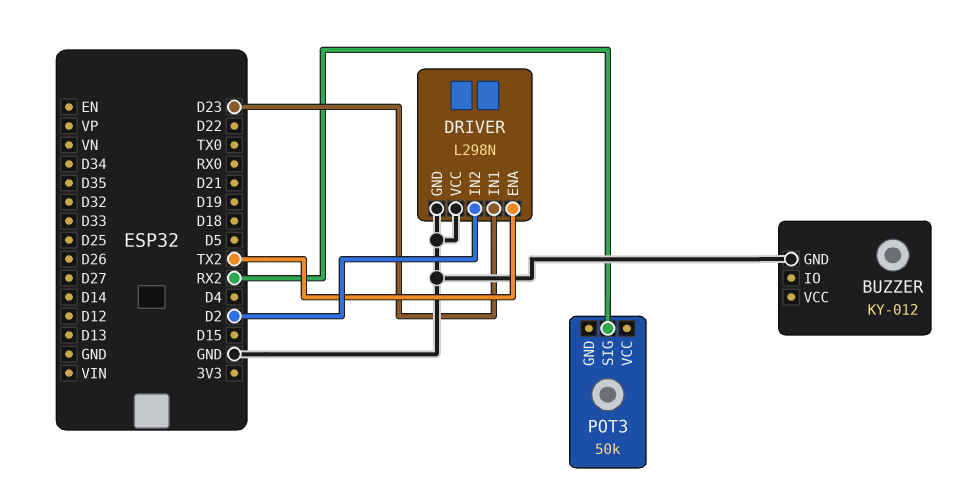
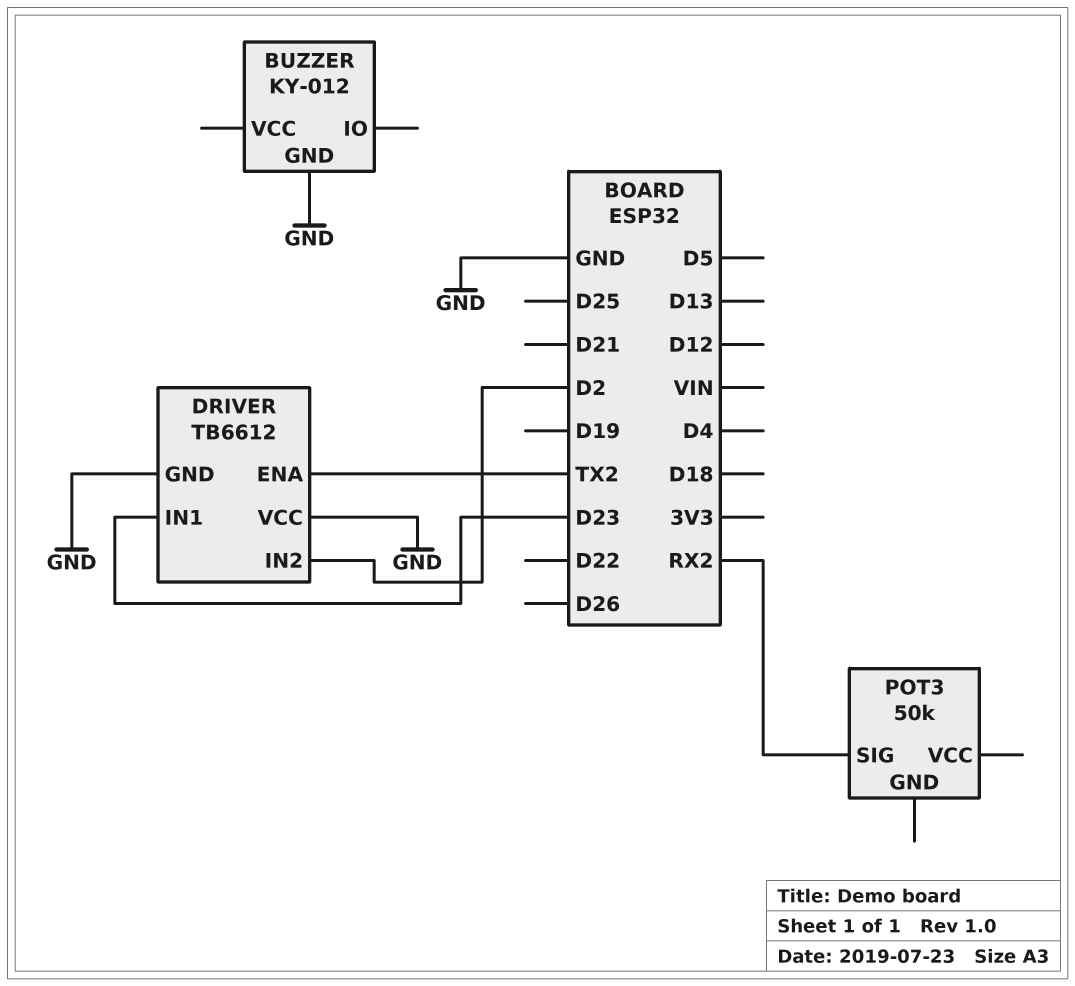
DRIVER: L298N -> TB6612

